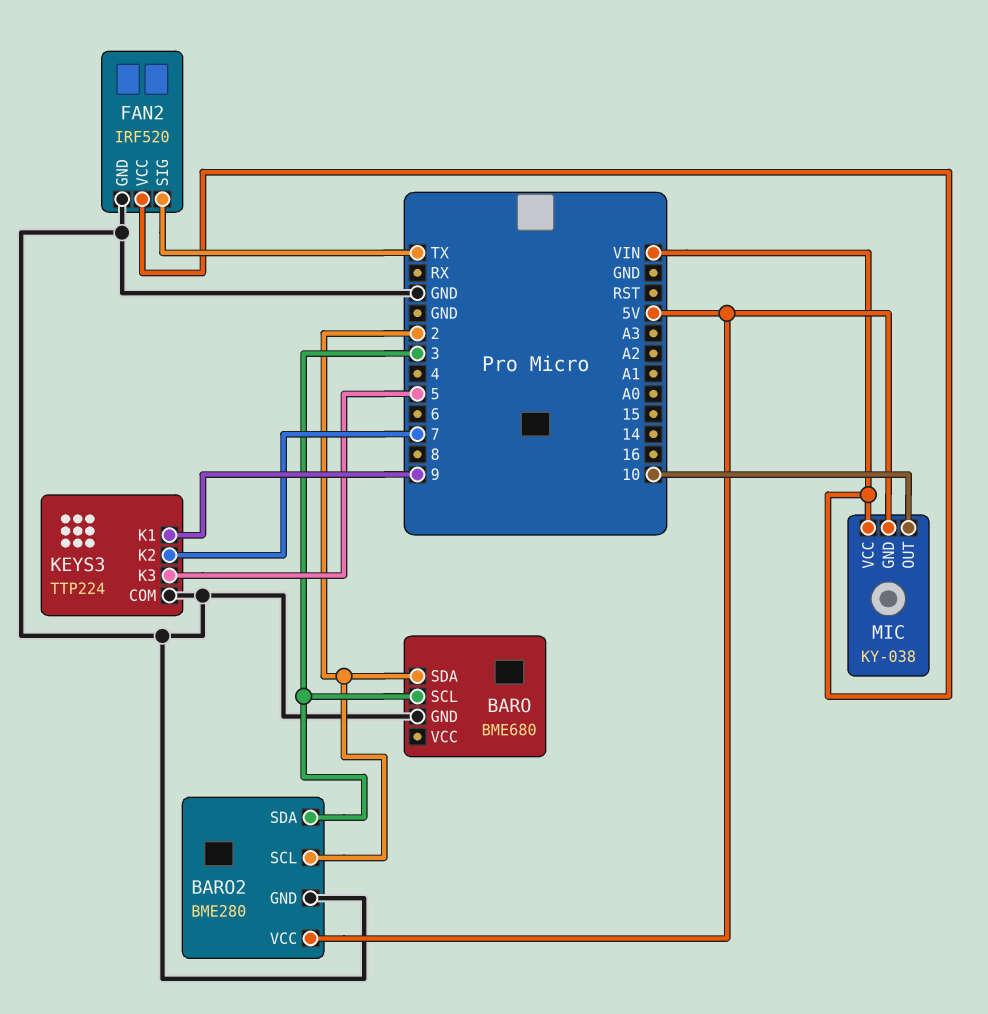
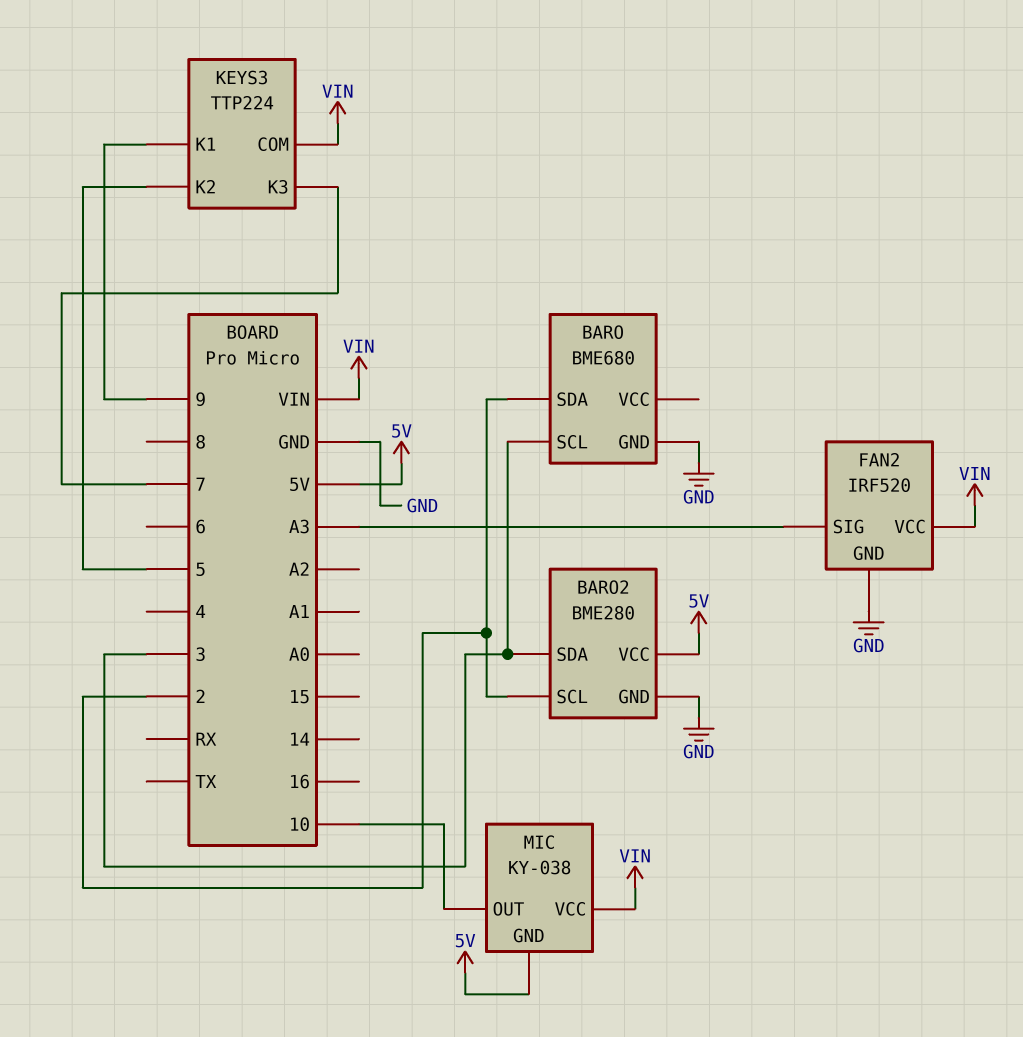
FAN2 pin SIG: TX -> A3
KEYS3 pin COM: GND -> VIN
KEYS3 pin K2: 7 -> 5
KEYS3 pin K3: 5 -> 7

